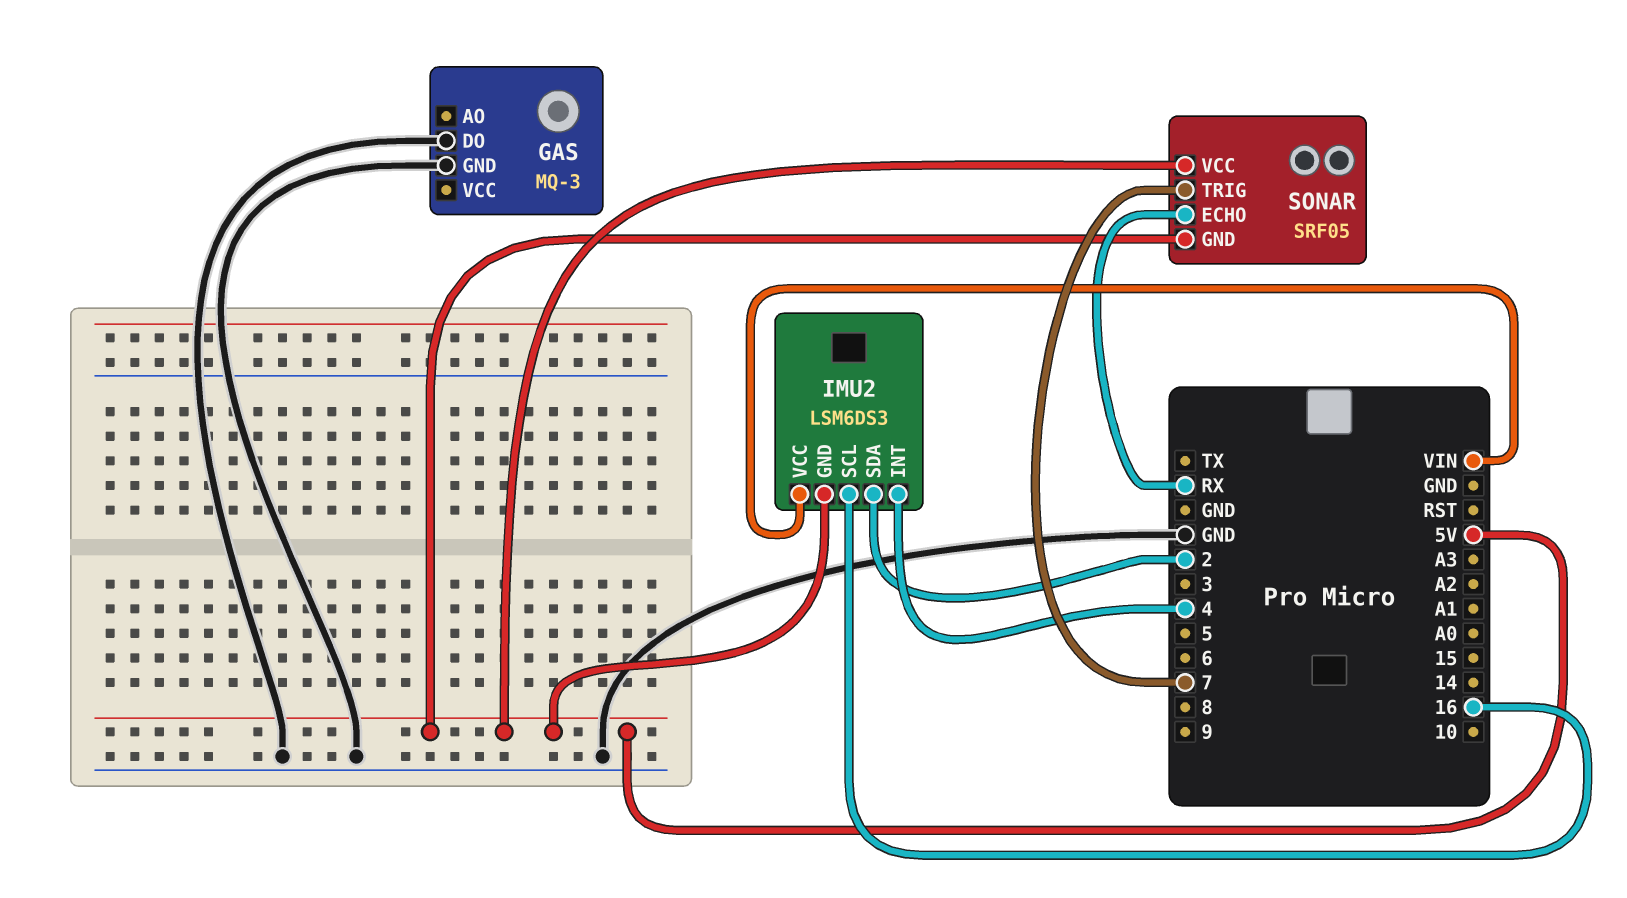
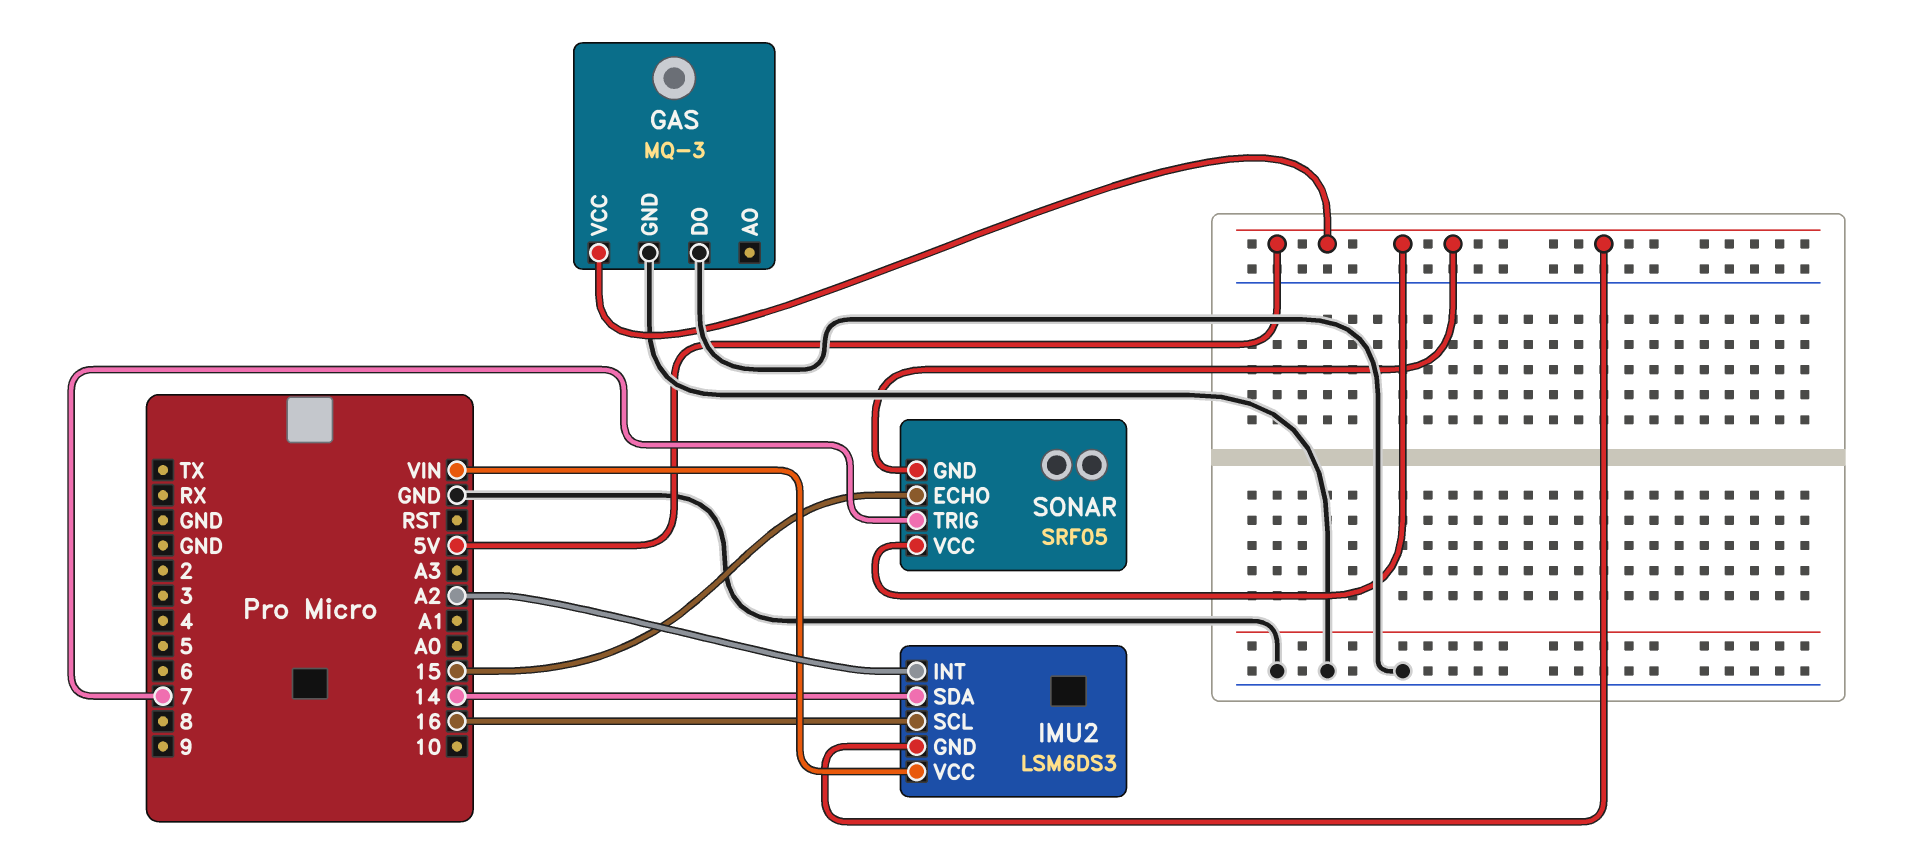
GAS pin VCC: none -> 5V
IMU2 pin INT: 4 -> A2
IMU2 pin SDA: 2 -> 14
SONAR pin ECHO: RX -> 15

